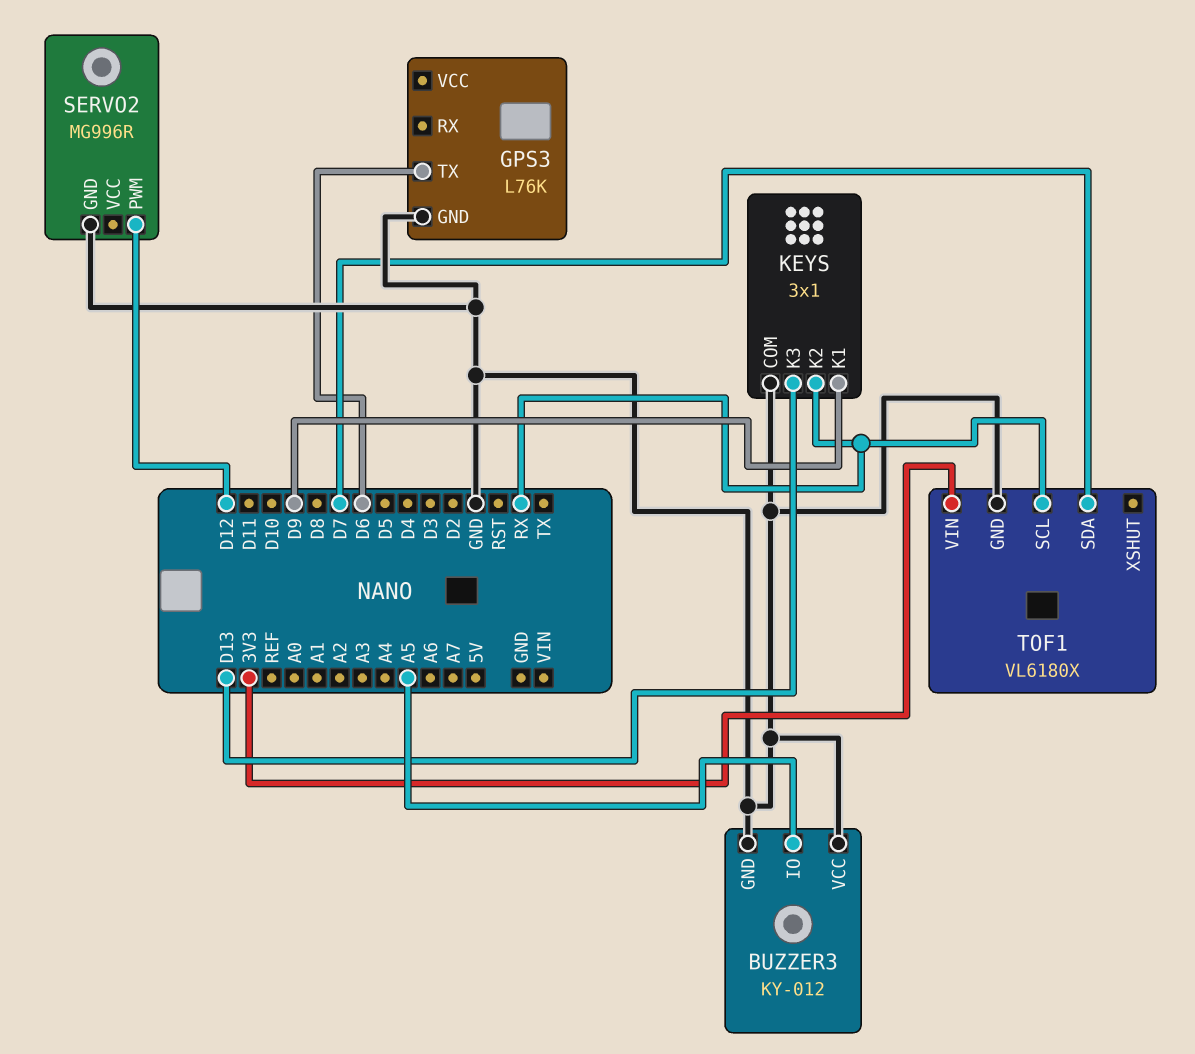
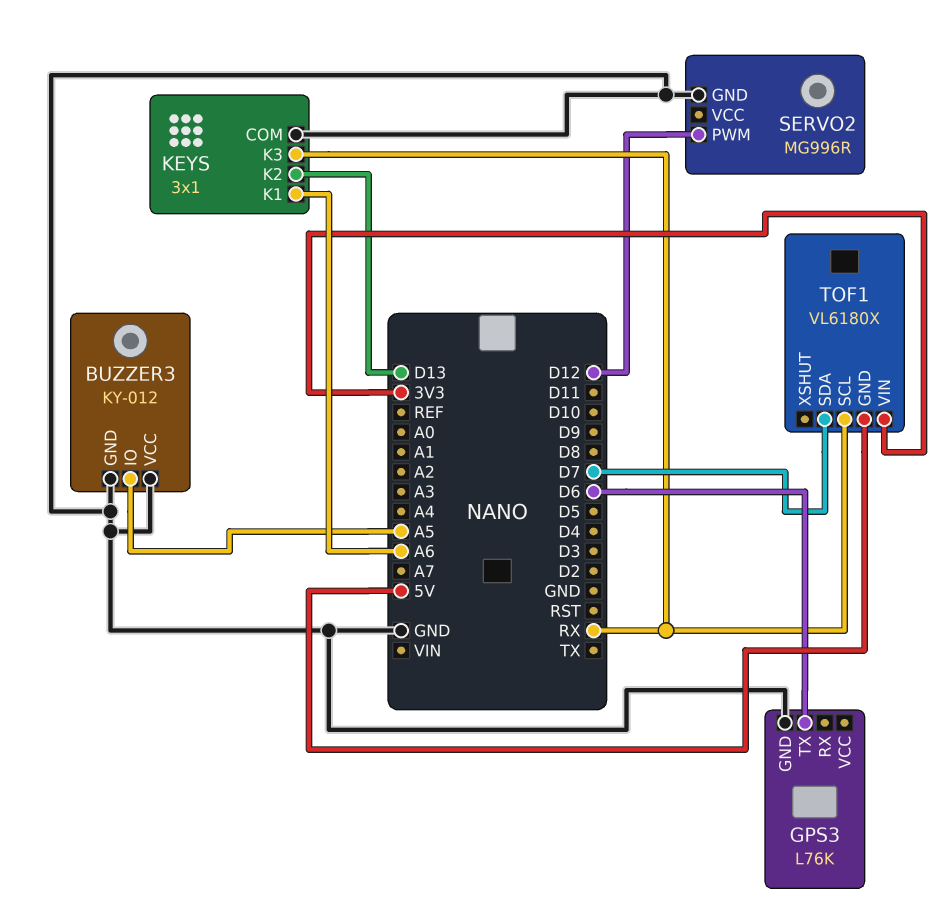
KEYS pin K1: D9 -> A6
KEYS pin K2: RX -> D13
KEYS pin K3: D13 -> RX
TOF1 pin GND: GND -> 5V

